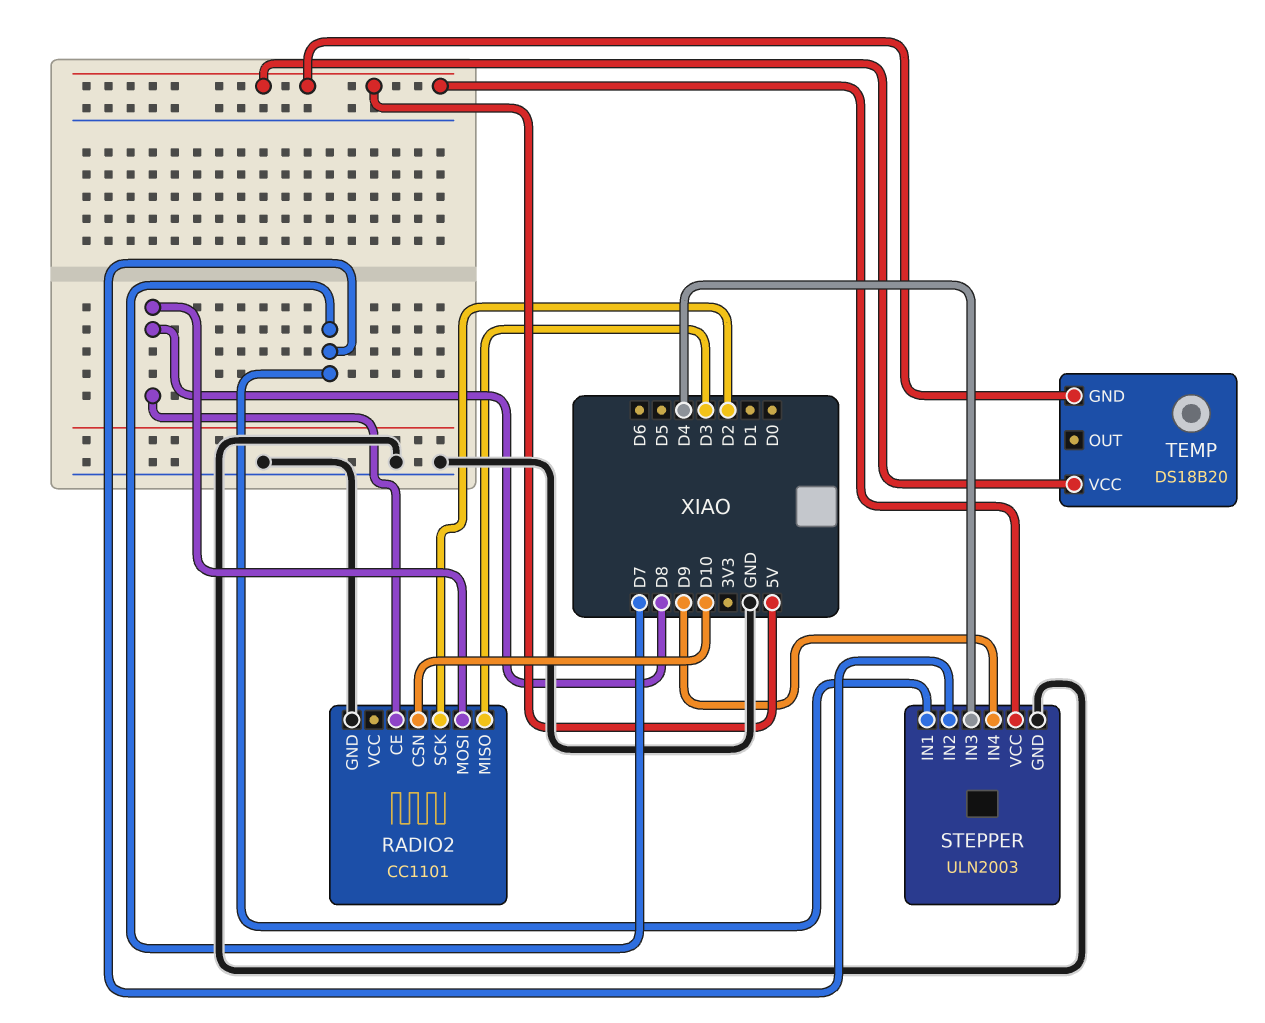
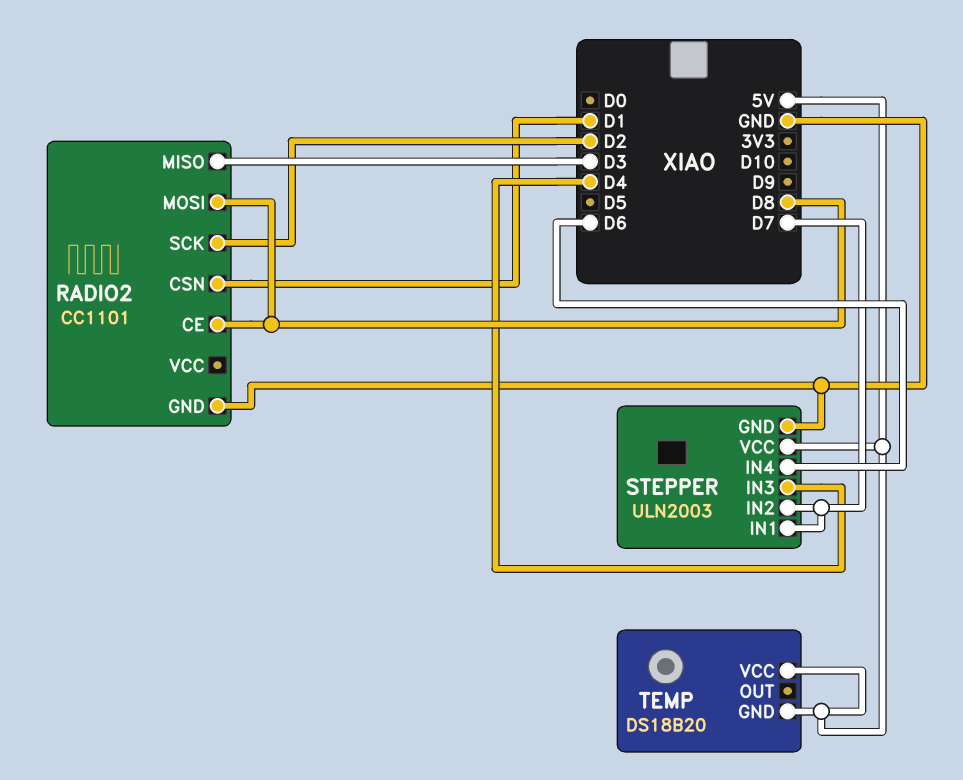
RADIO2 pin CSN: D10 -> D1
STEPPER pin IN4: D9 -> D6

